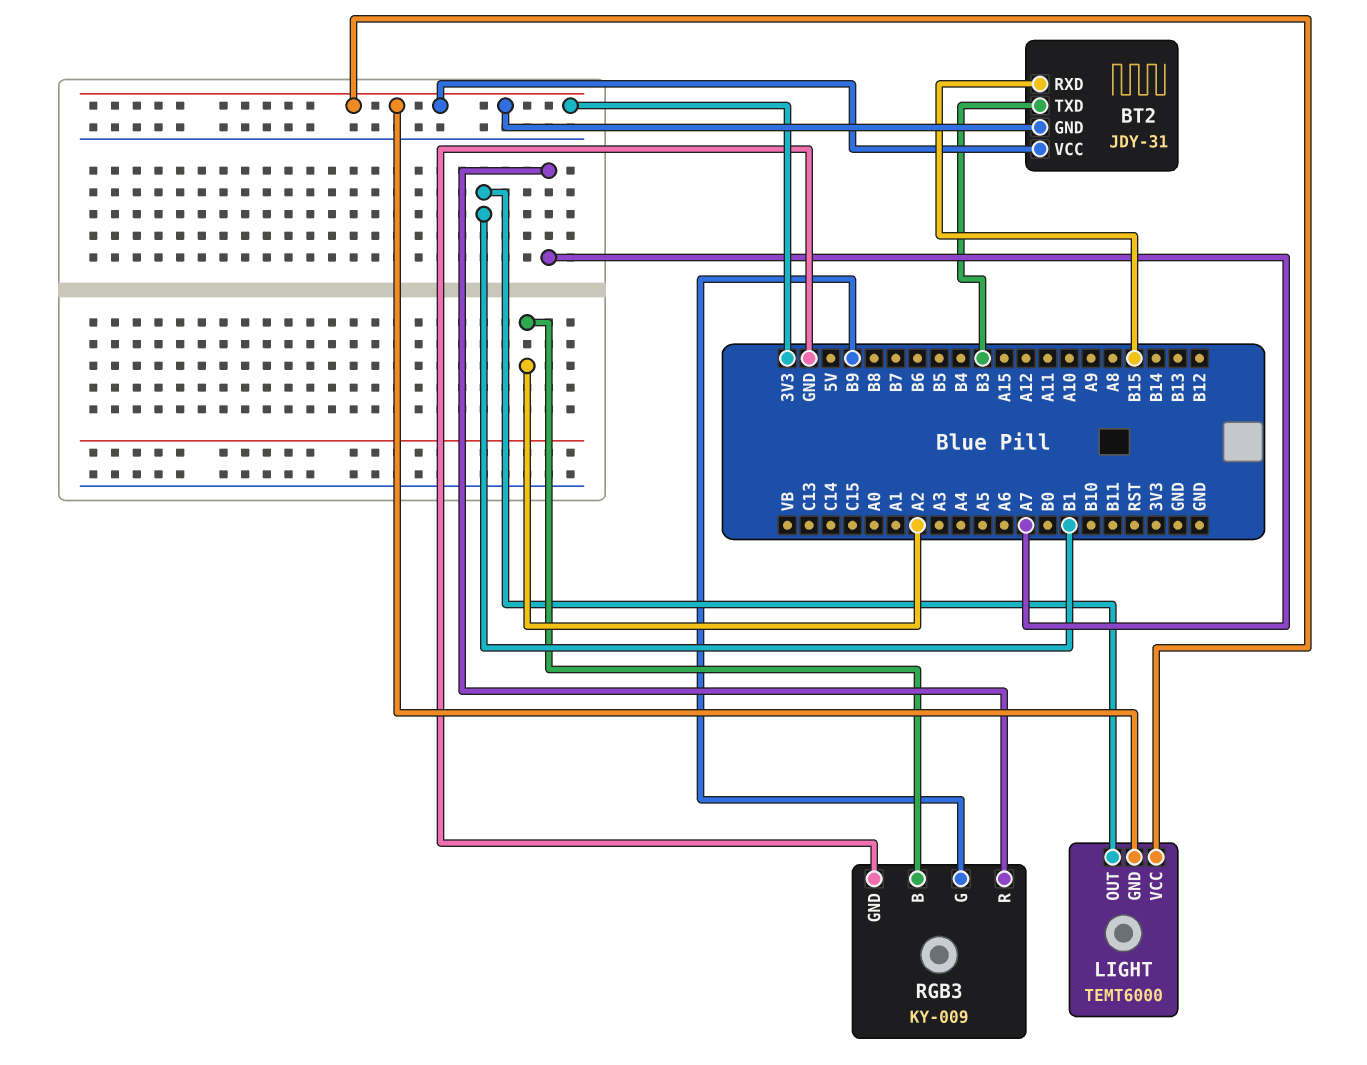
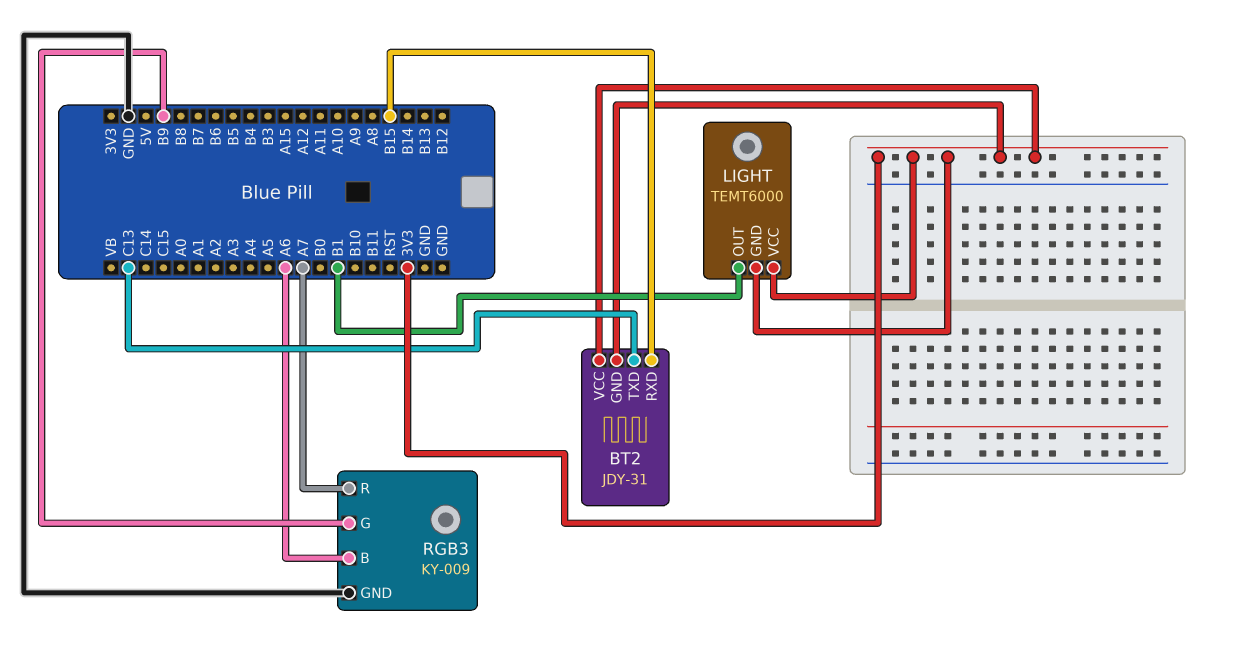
BT2 pin TXD: B3 -> C13
RGB3 pin B: A2 -> A6

